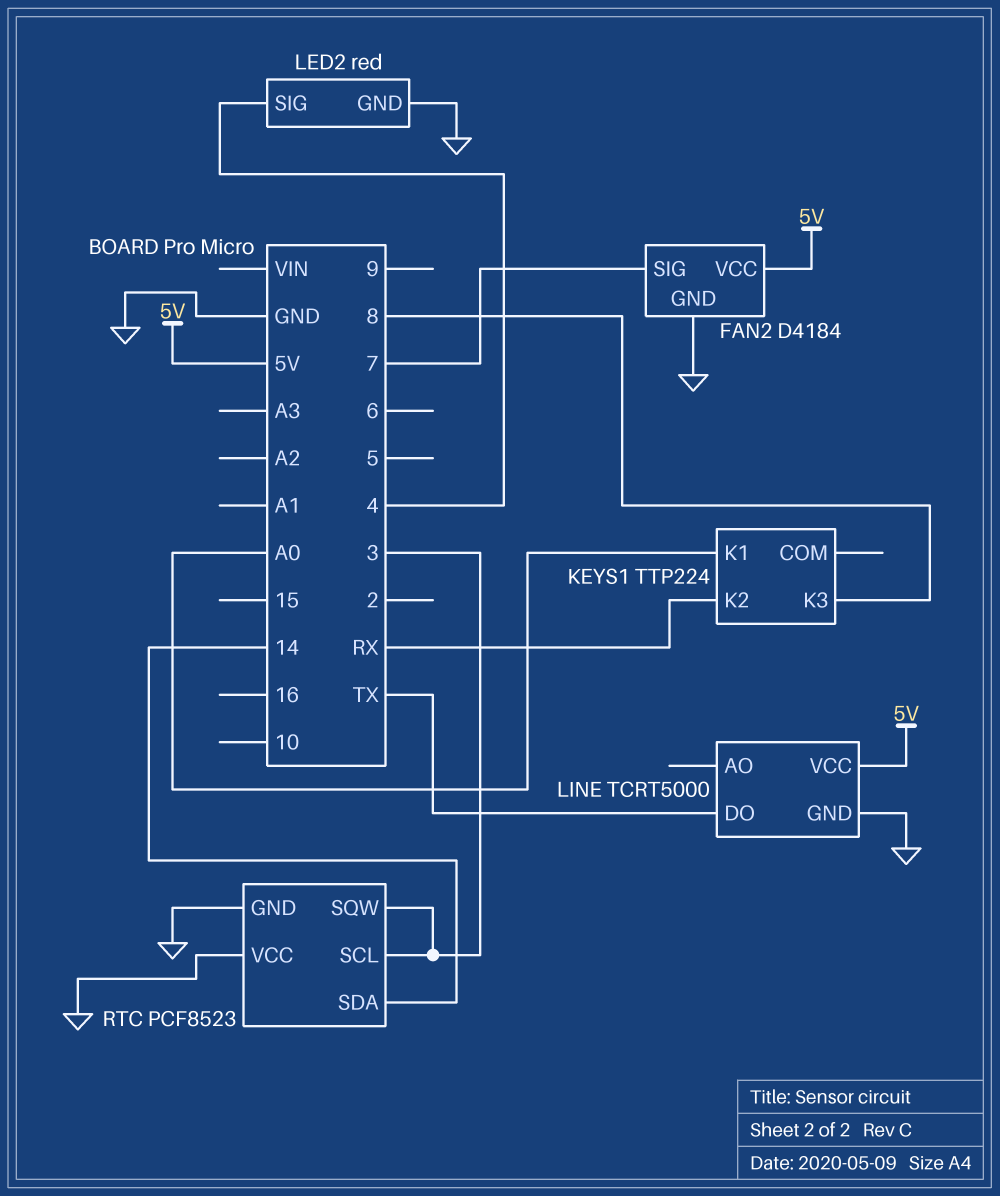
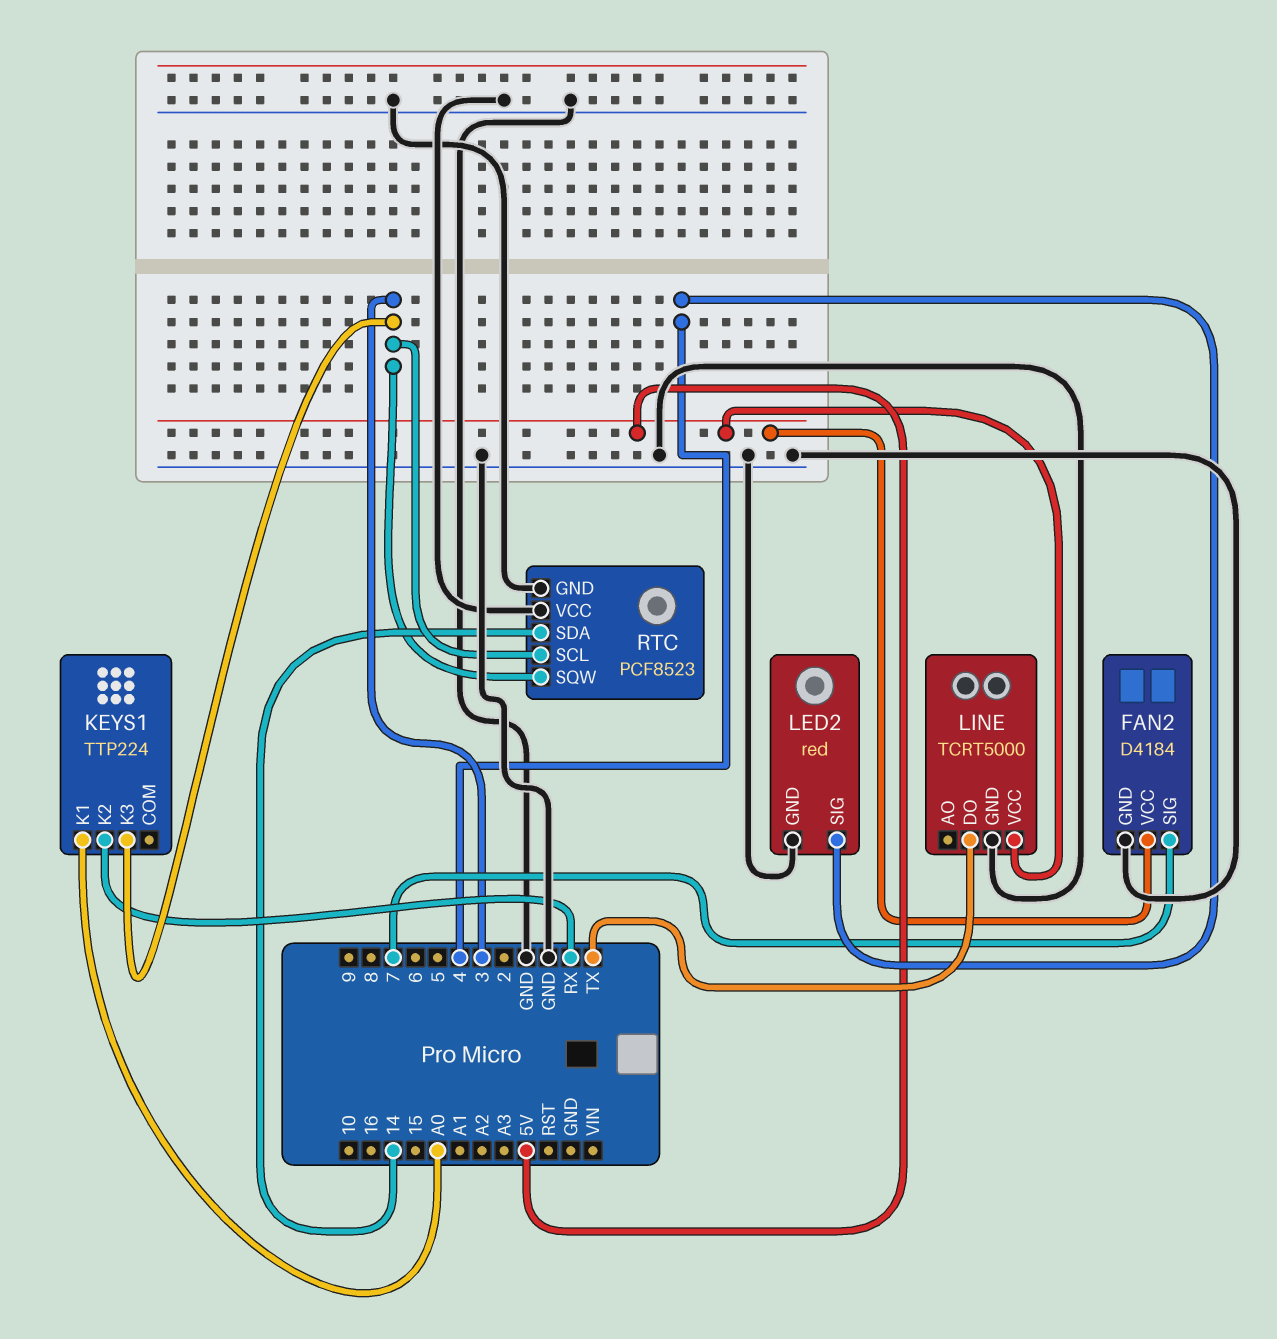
KEYS1 pin K3: 8 -> 3

